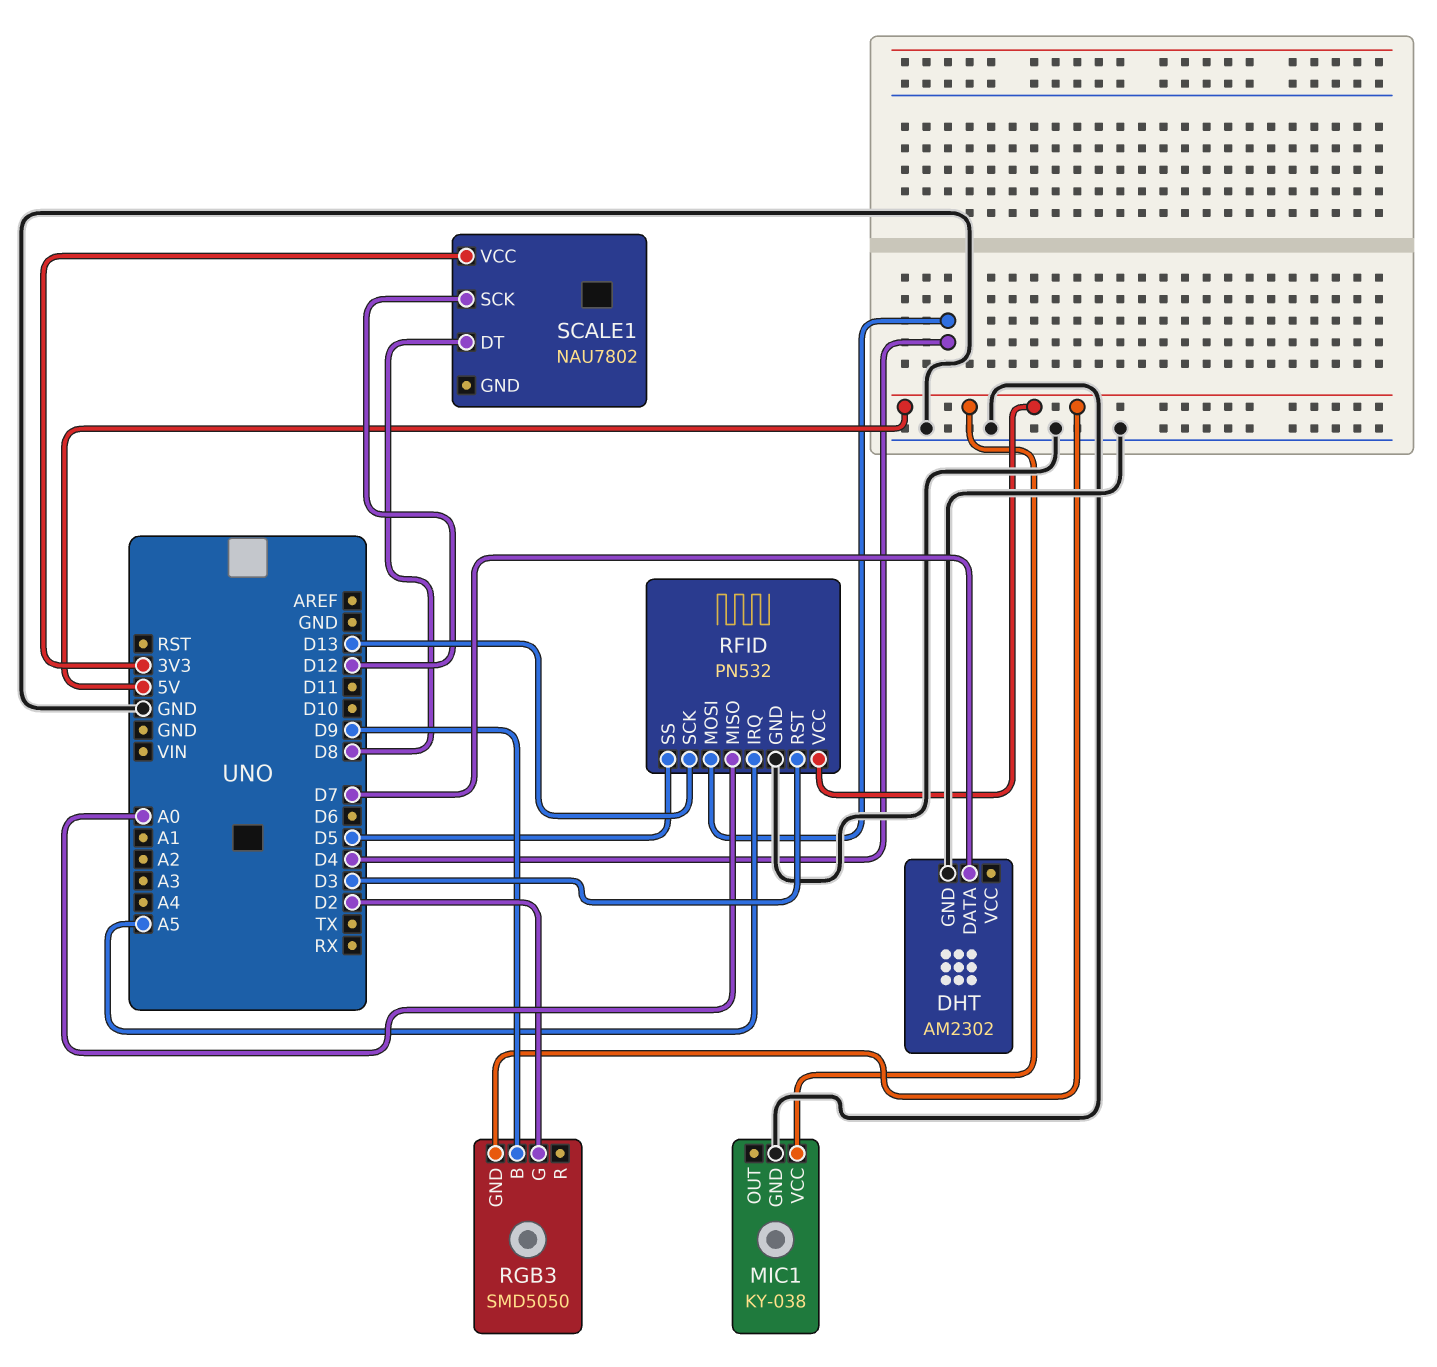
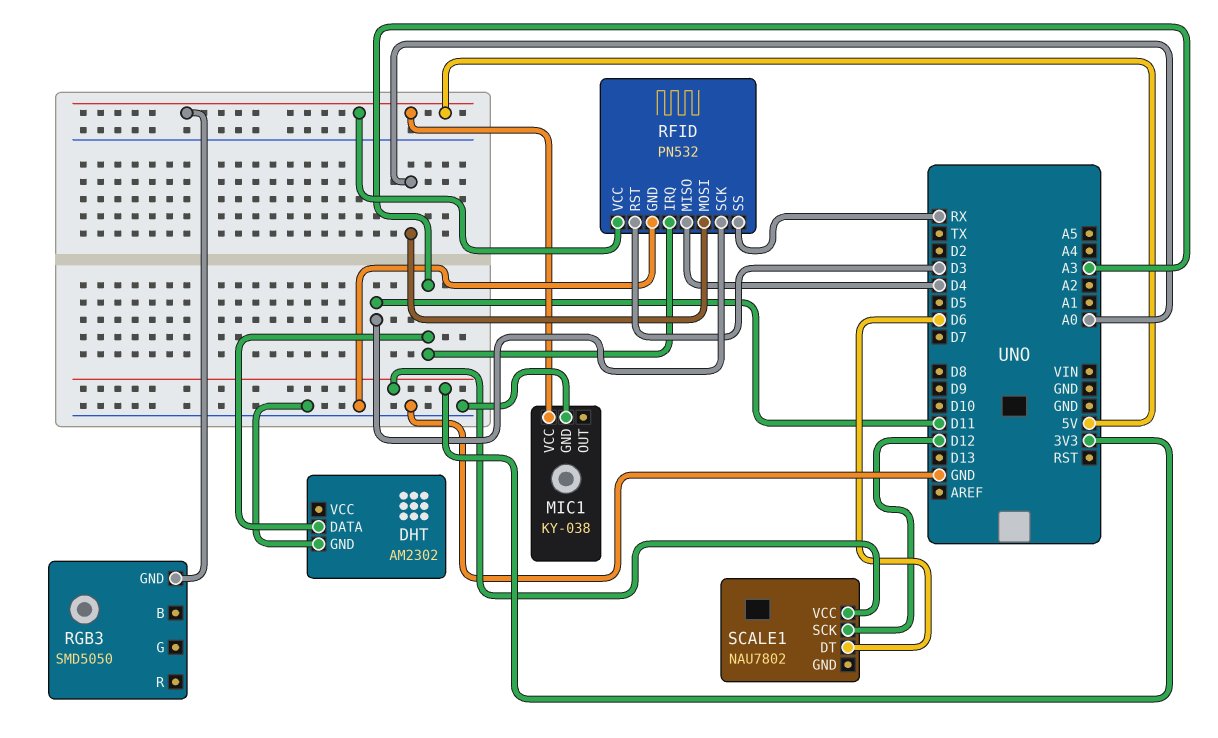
DHT pin DATA: D7 -> A3
RFID pin IRQ: A5 -> A3
RFID pin MISO: A0 -> D4
RFID pin MOSI: D4 -> A0
RFID pin SCK: D13 -> D11
RFID pin SS: D5 -> RX
RGB3 pin B: D9 -> none
RGB3 pin G: D2 -> none
SCALE1 pin DT: D8 -> D6

